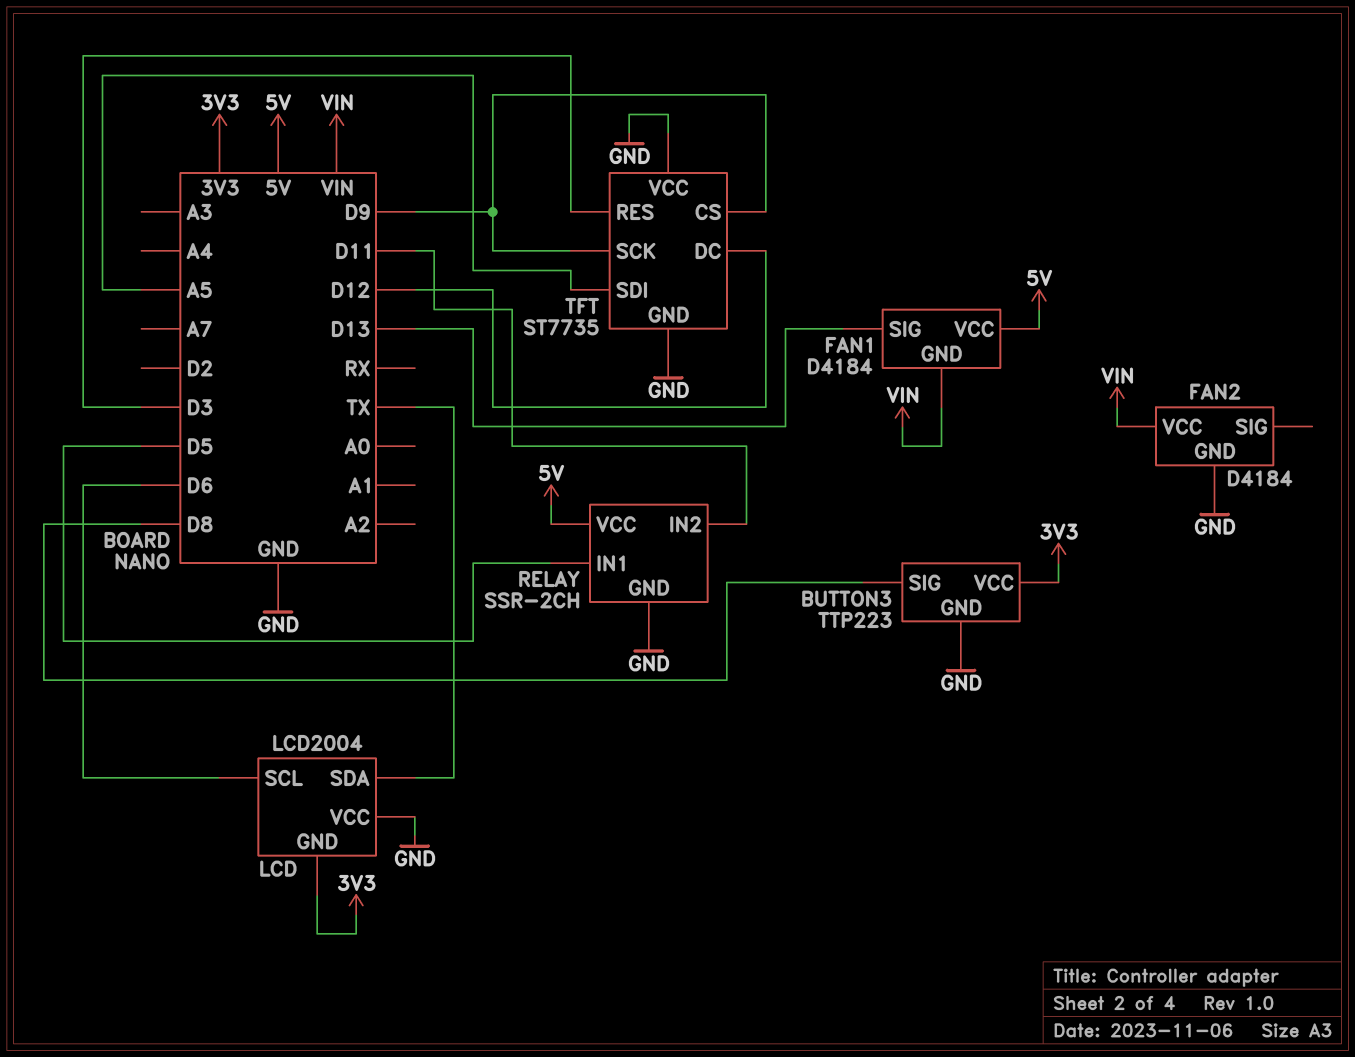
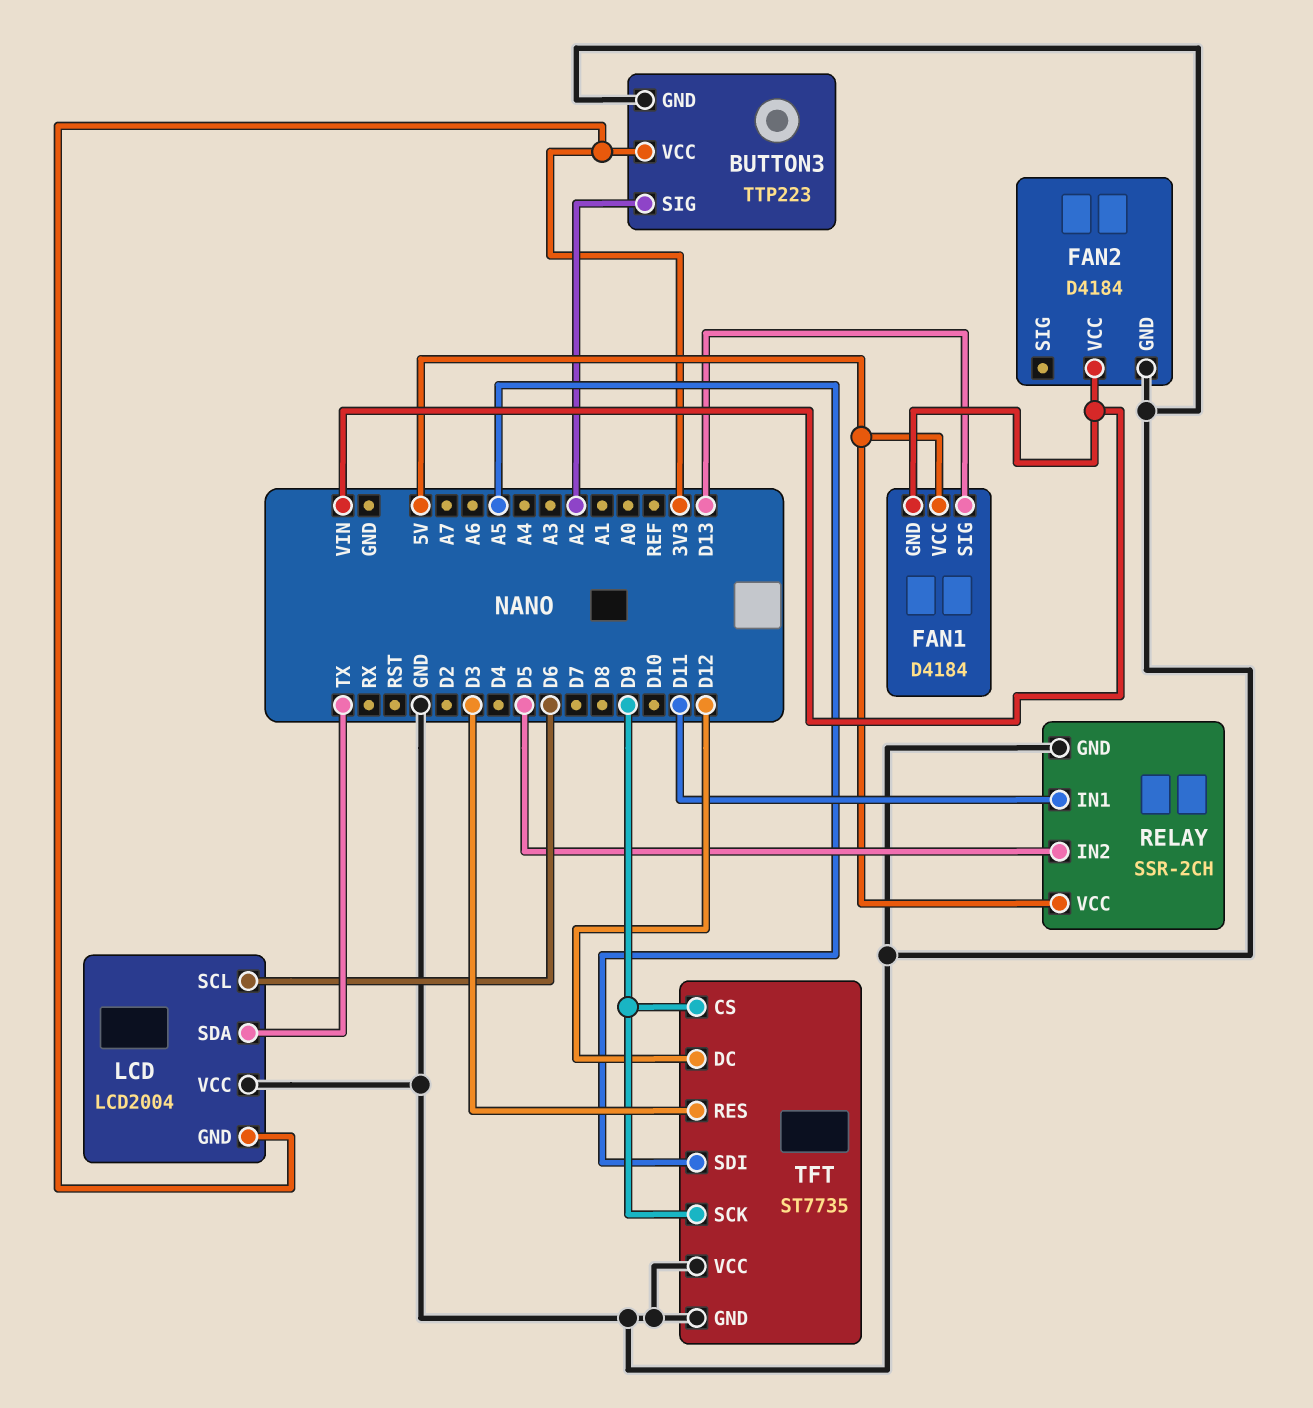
BUTTON3 pin SIG: D8 -> A2
RELAY pin IN1: D5 -> D11
RELAY pin IN2: D11 -> D5

